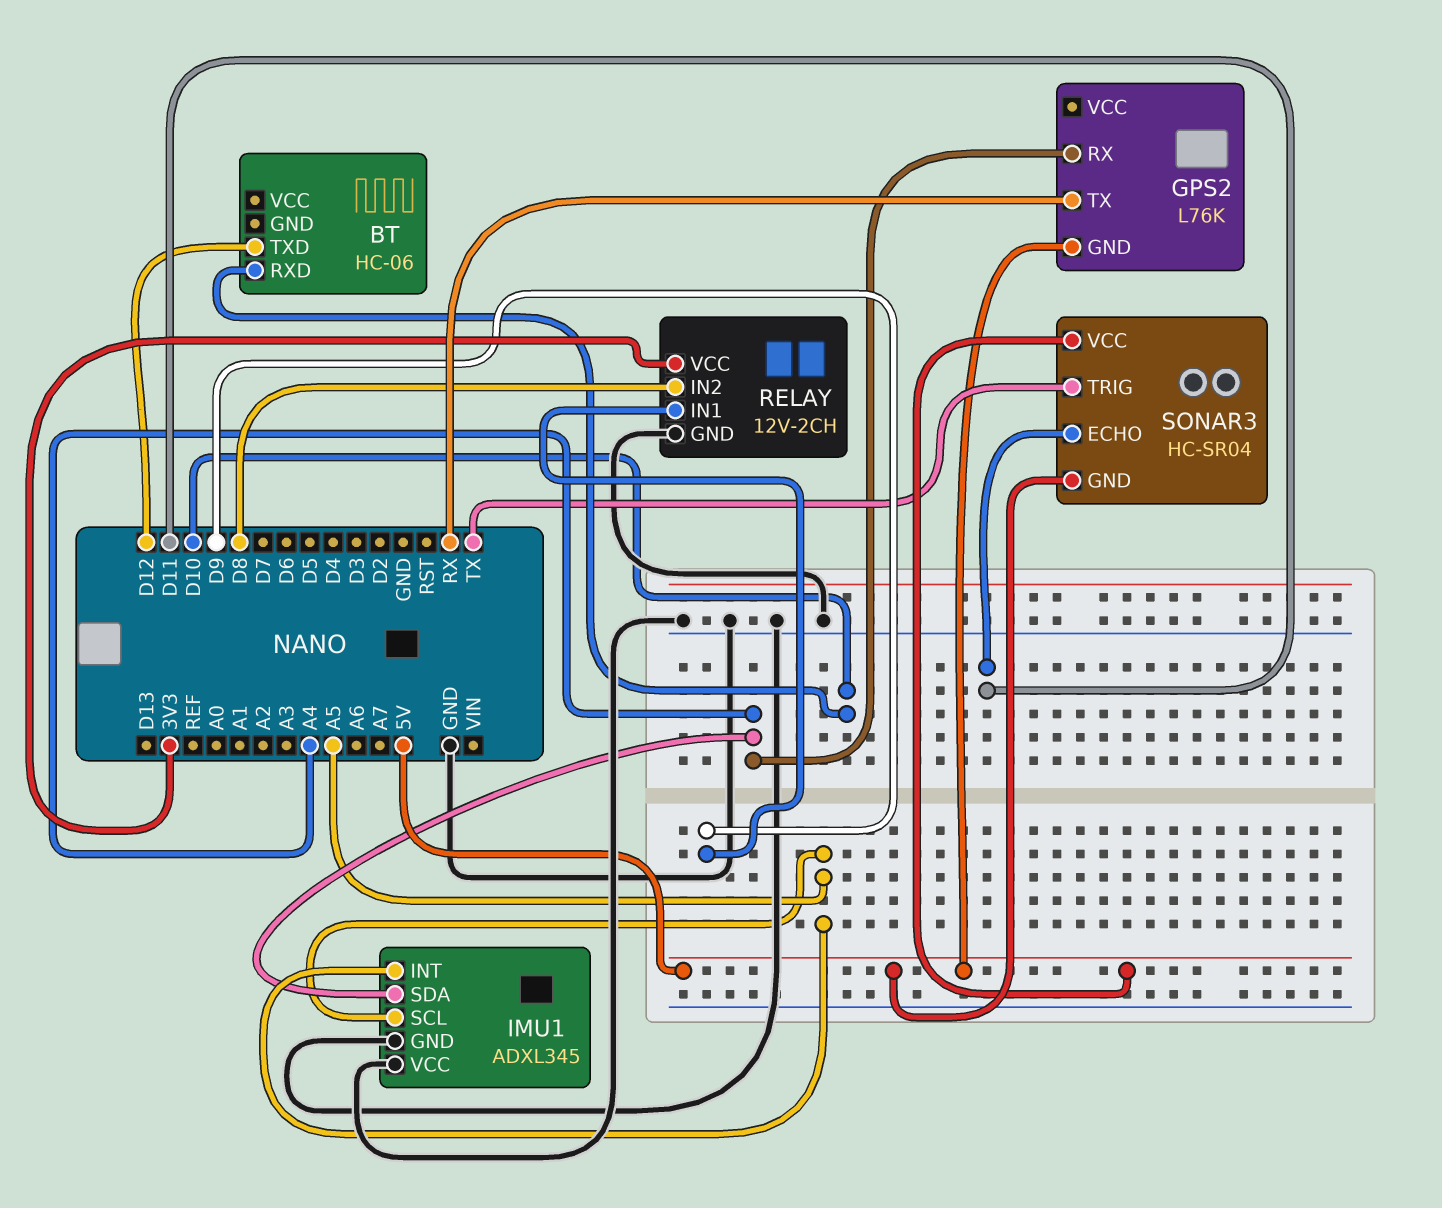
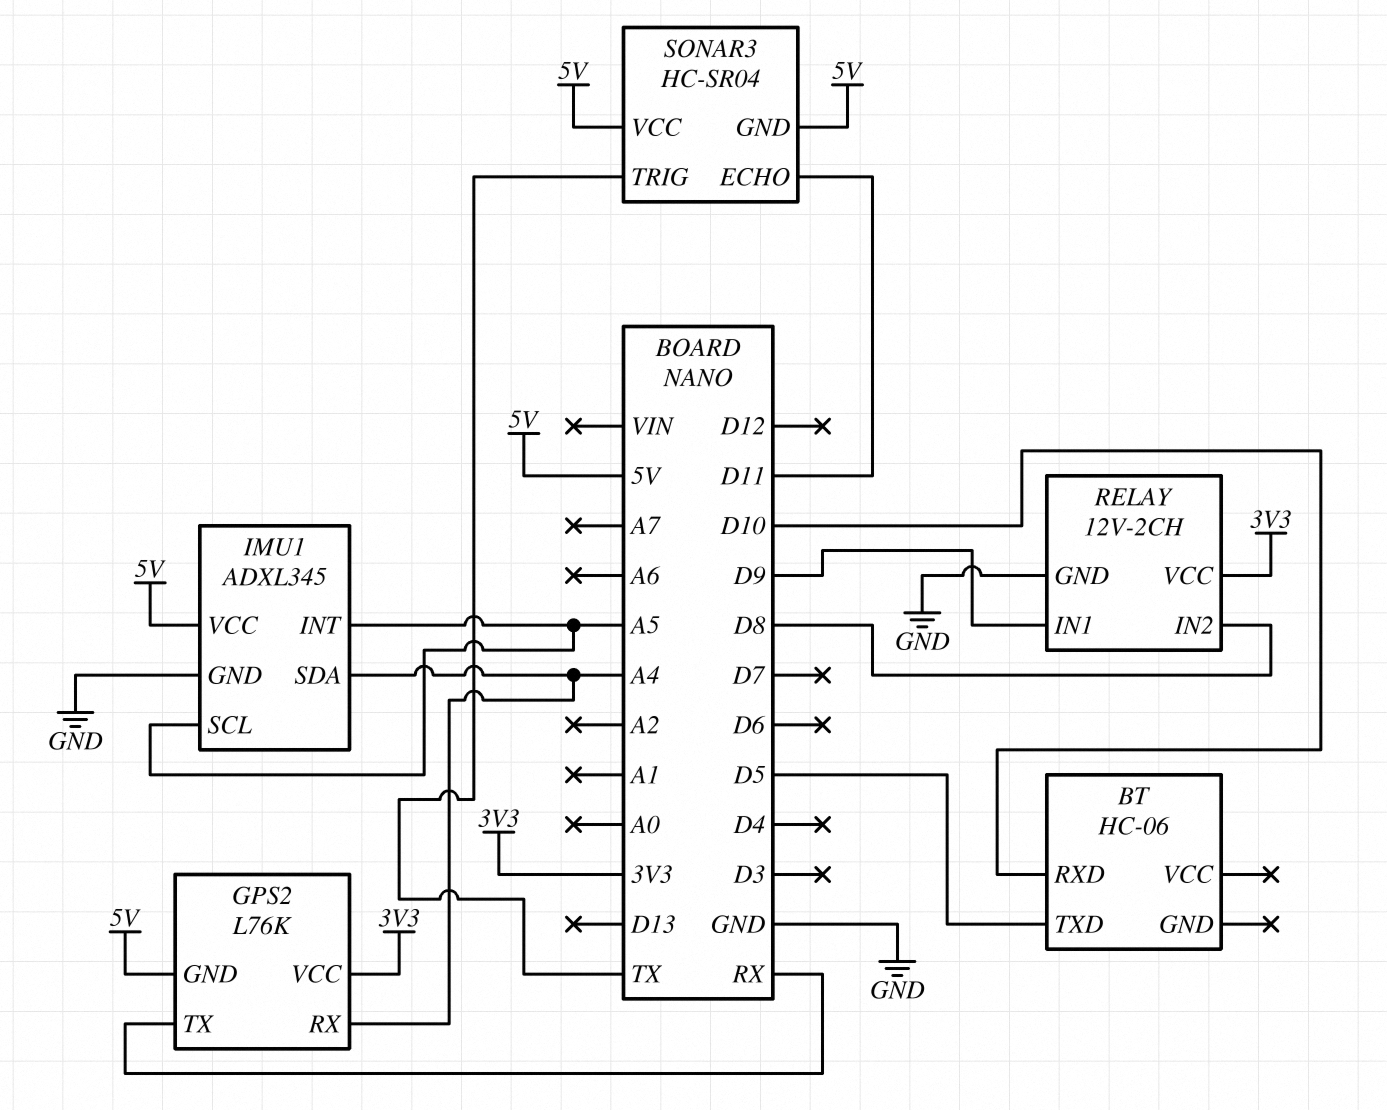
BT pin TXD: D12 -> D5
GPS2 pin VCC: none -> 3V3
IMU1 pin VCC: GND -> 5V

